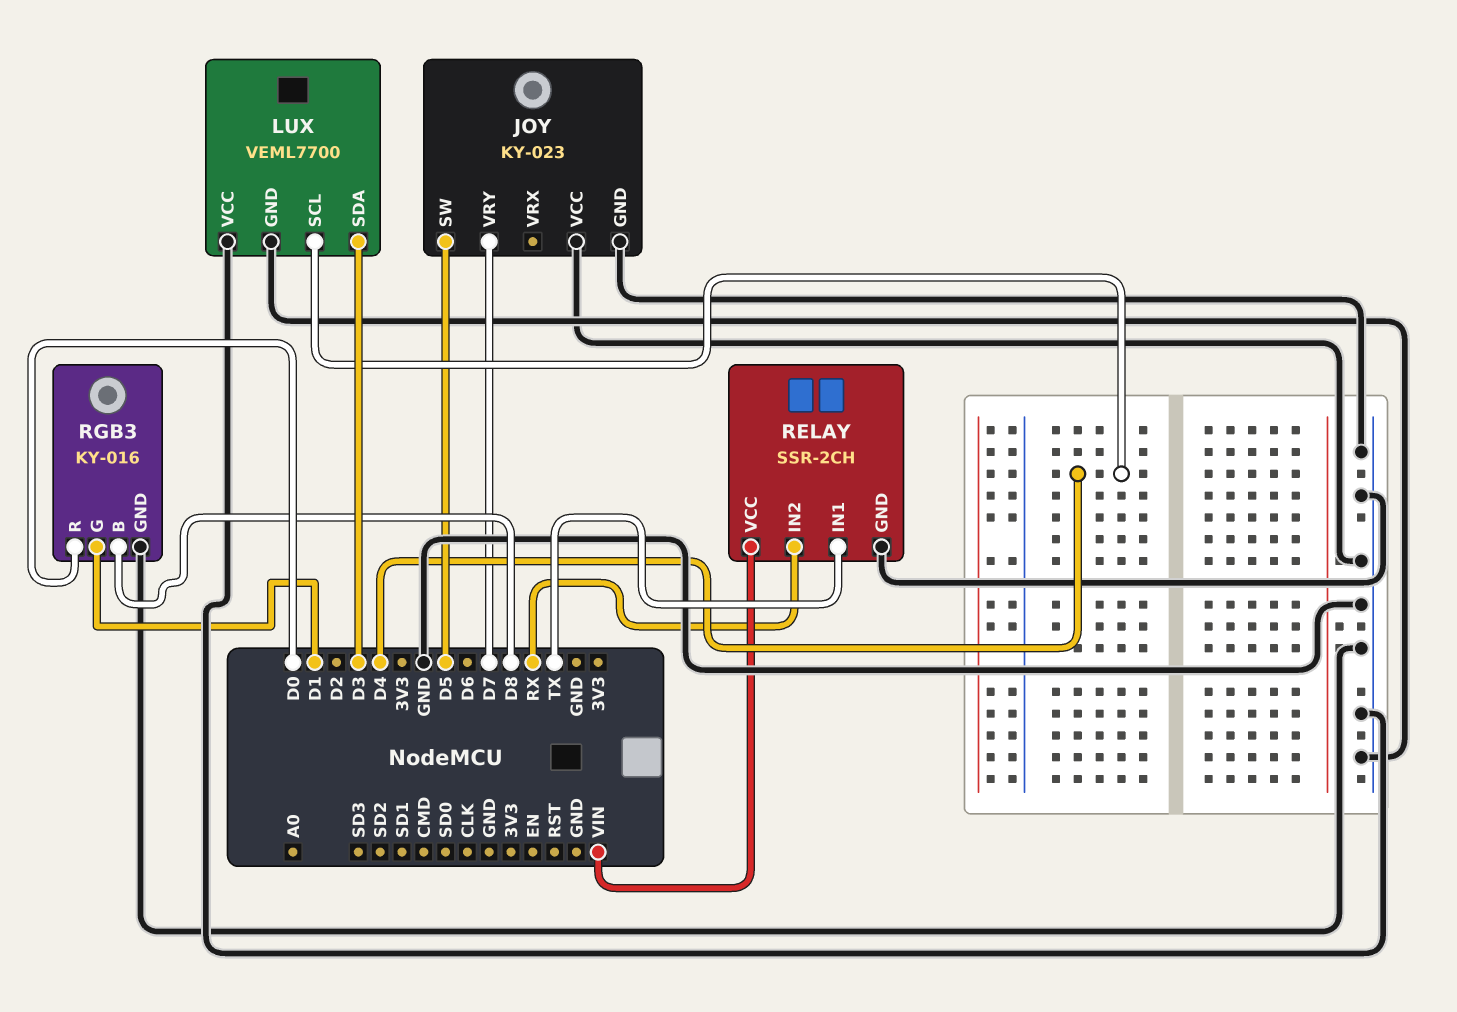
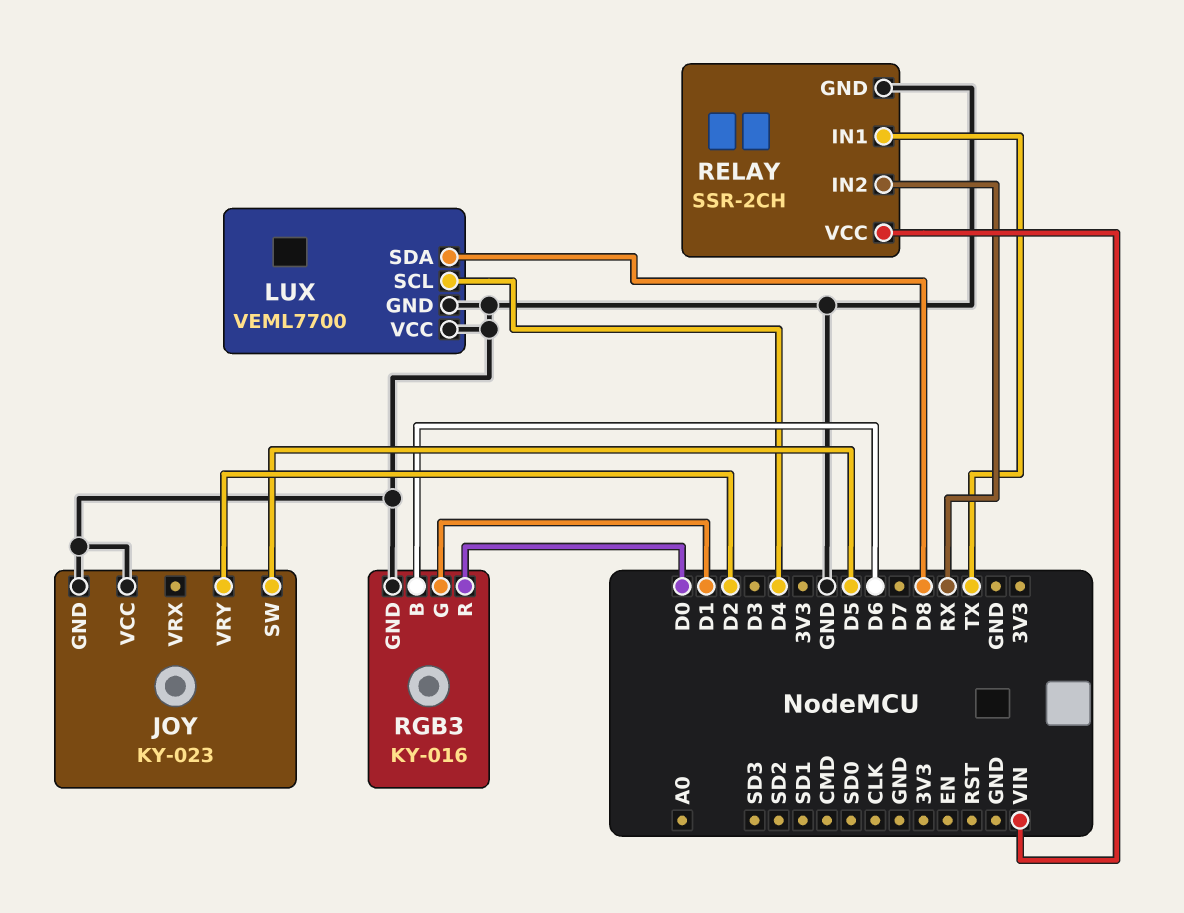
JOY pin VRY: D7 -> D2
LUX pin SDA: D3 -> D8
RGB3 pin B: D8 -> D6

